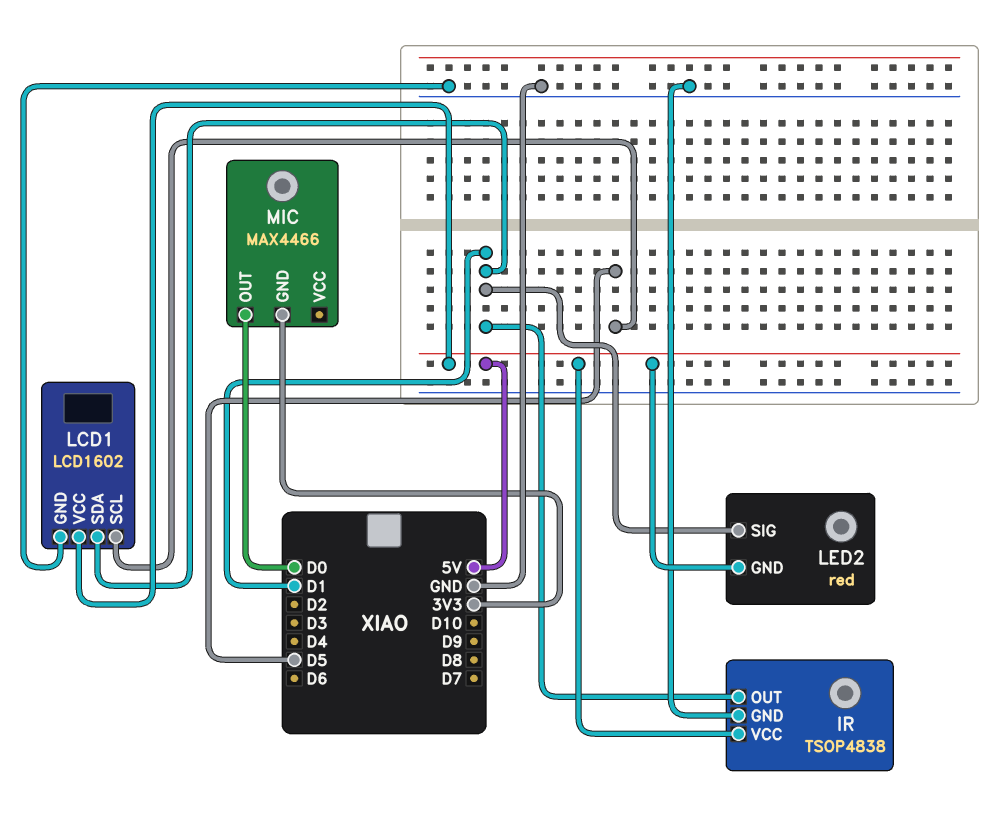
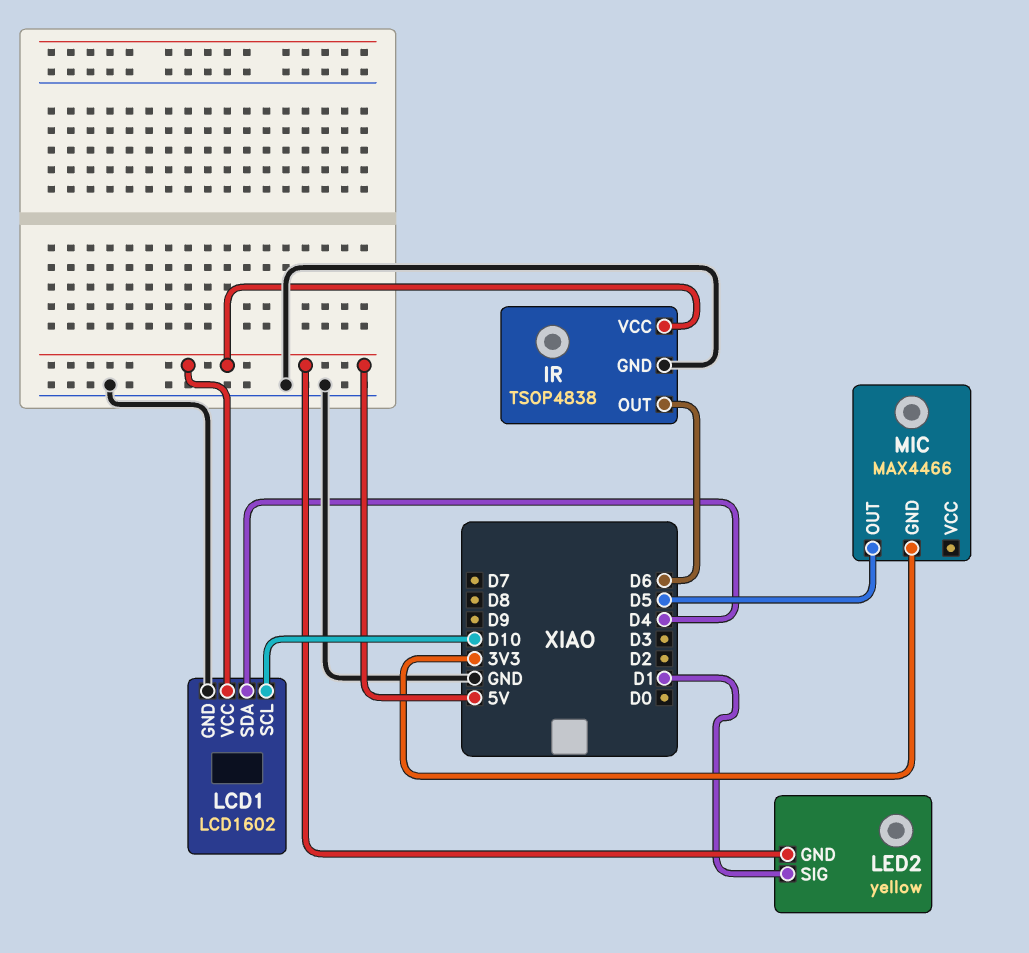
IR pin OUT: D1 -> D6
LCD1 pin SCL: D5 -> D10
LCD1 pin SDA: D1 -> D4
LED2: red -> yellow
MIC pin OUT: D0 -> D5

